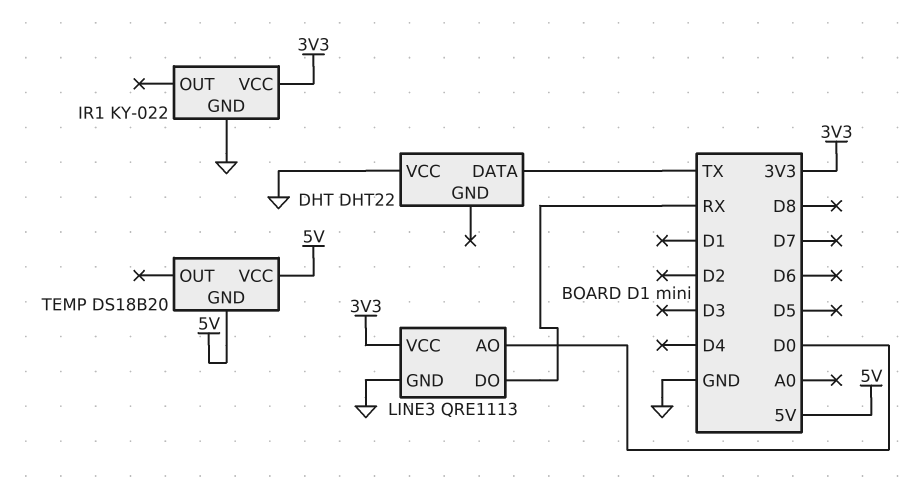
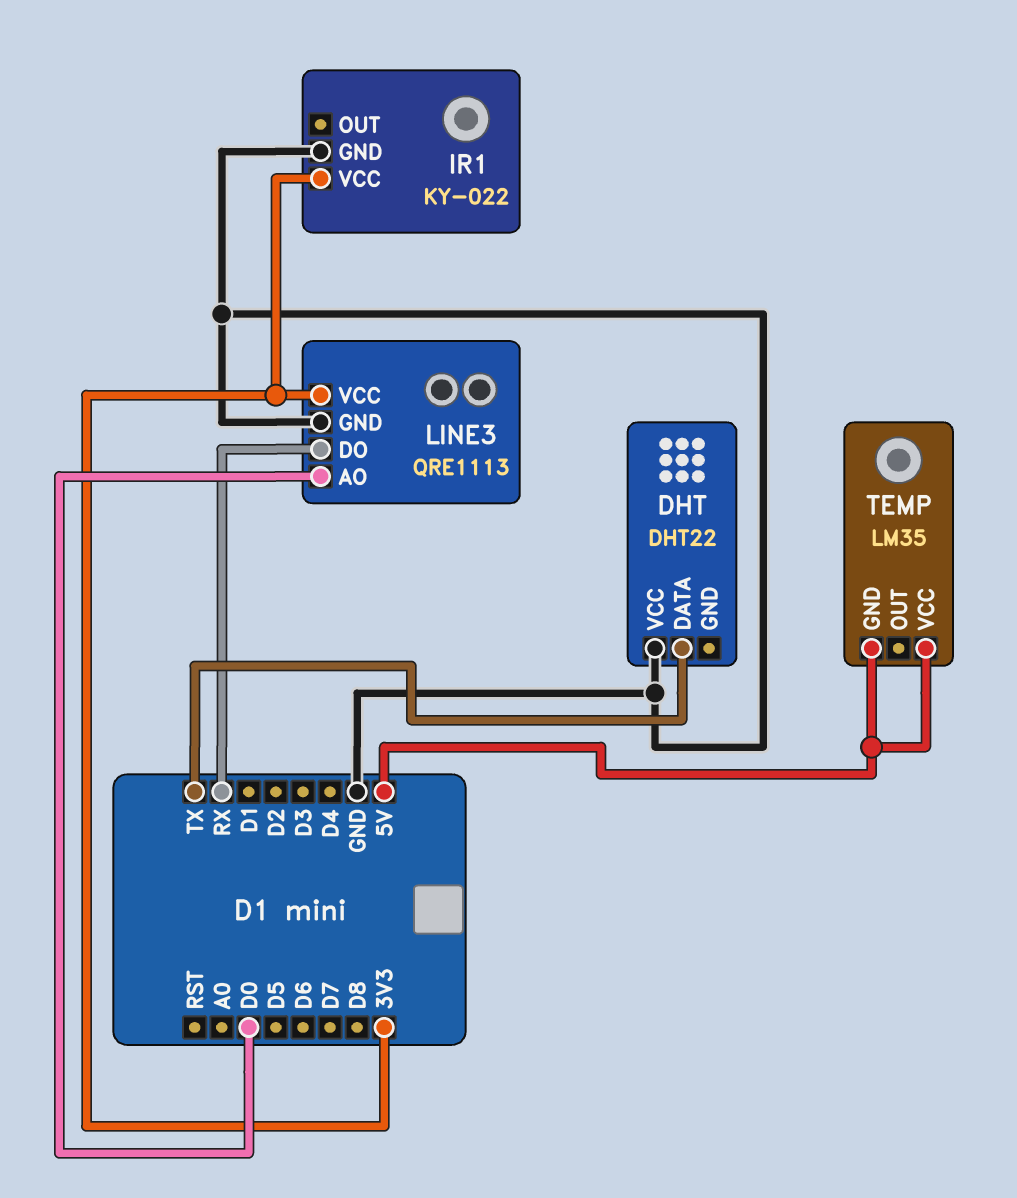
TEMP: DS18B20 -> LM35

